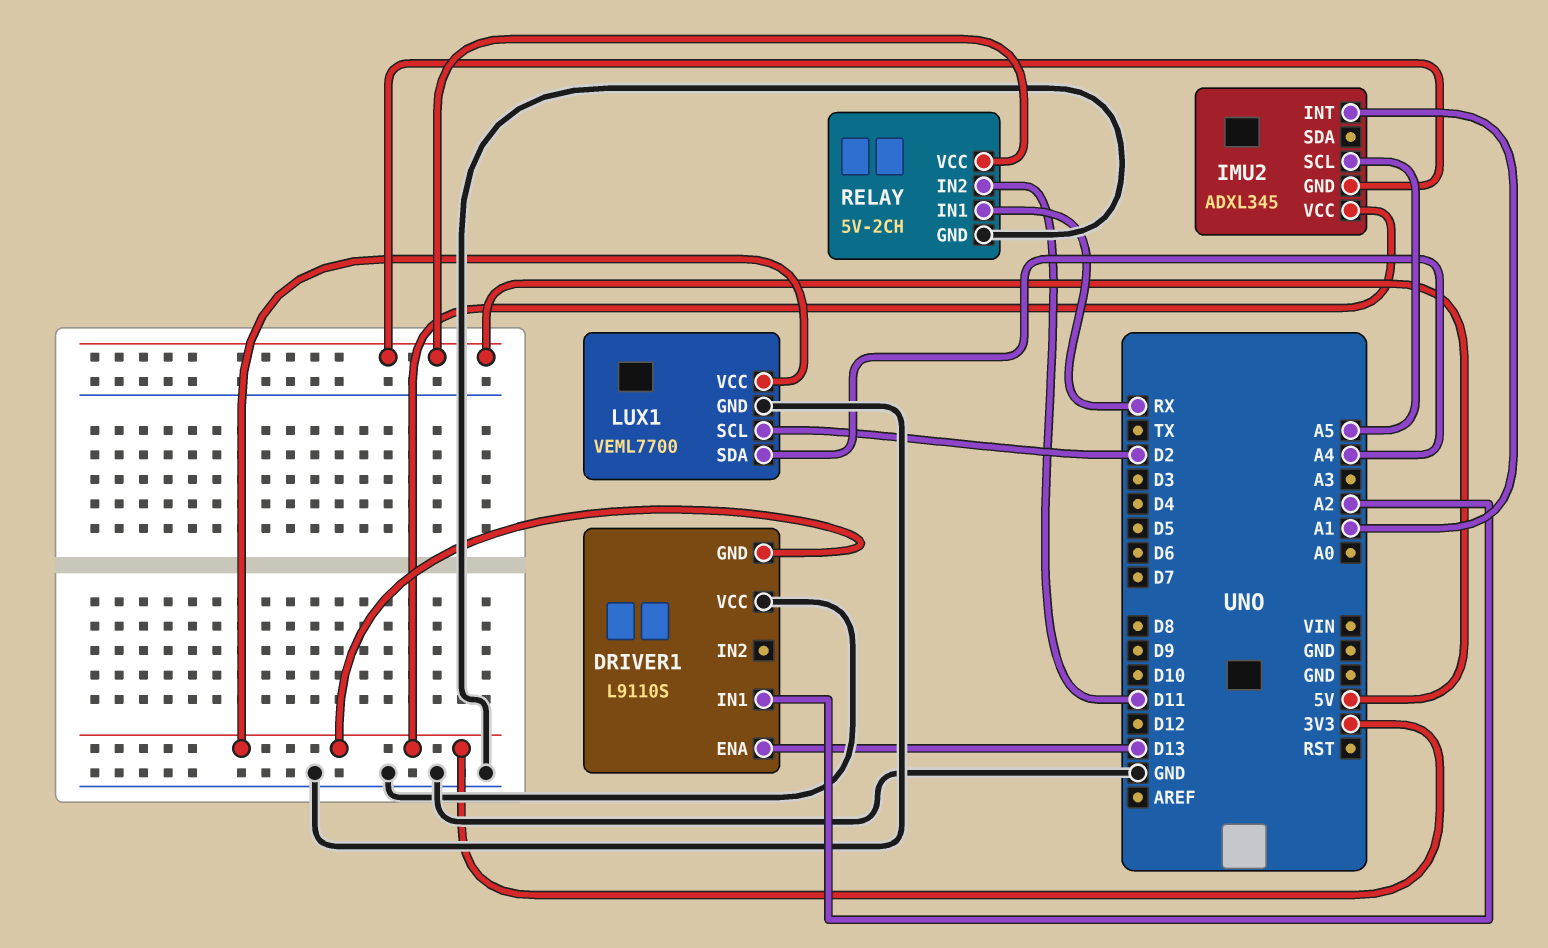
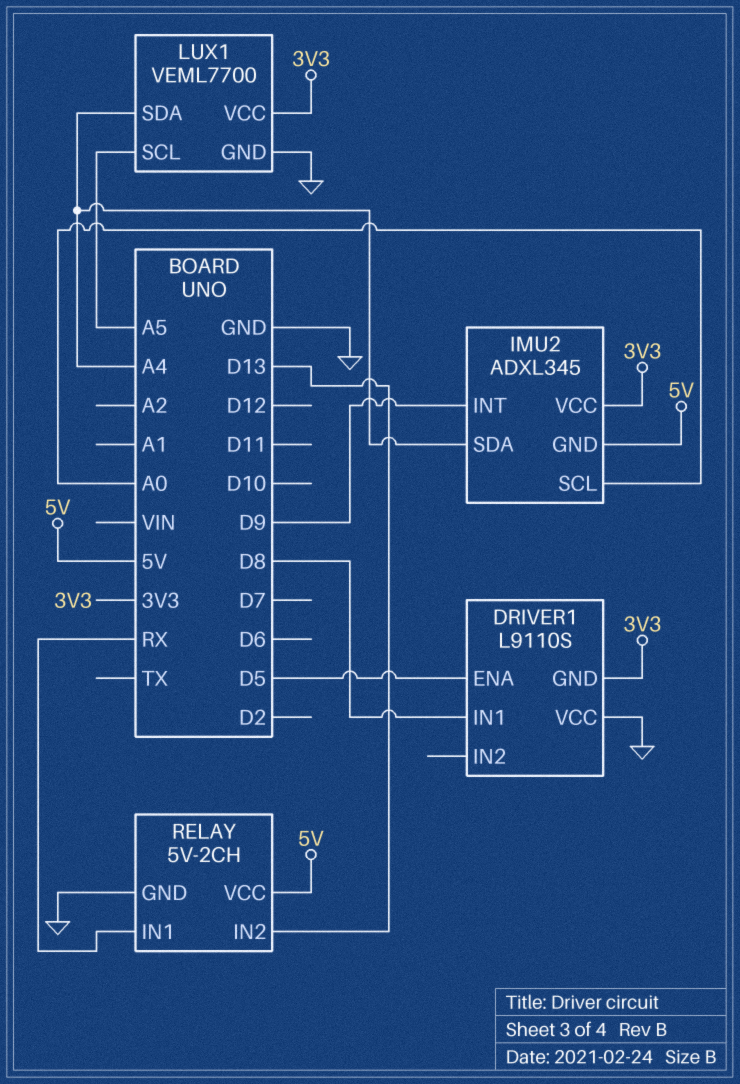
DRIVER1 pin ENA: D13 -> D5
DRIVER1 pin IN1: A2 -> D8
IMU2 pin INT: A1 -> D9
IMU2 pin SCL: A5 -> A0
IMU2 pin SDA: none -> A4
LUX1 pin SCL: D2 -> A5
RELAY pin IN2: D11 -> D13

